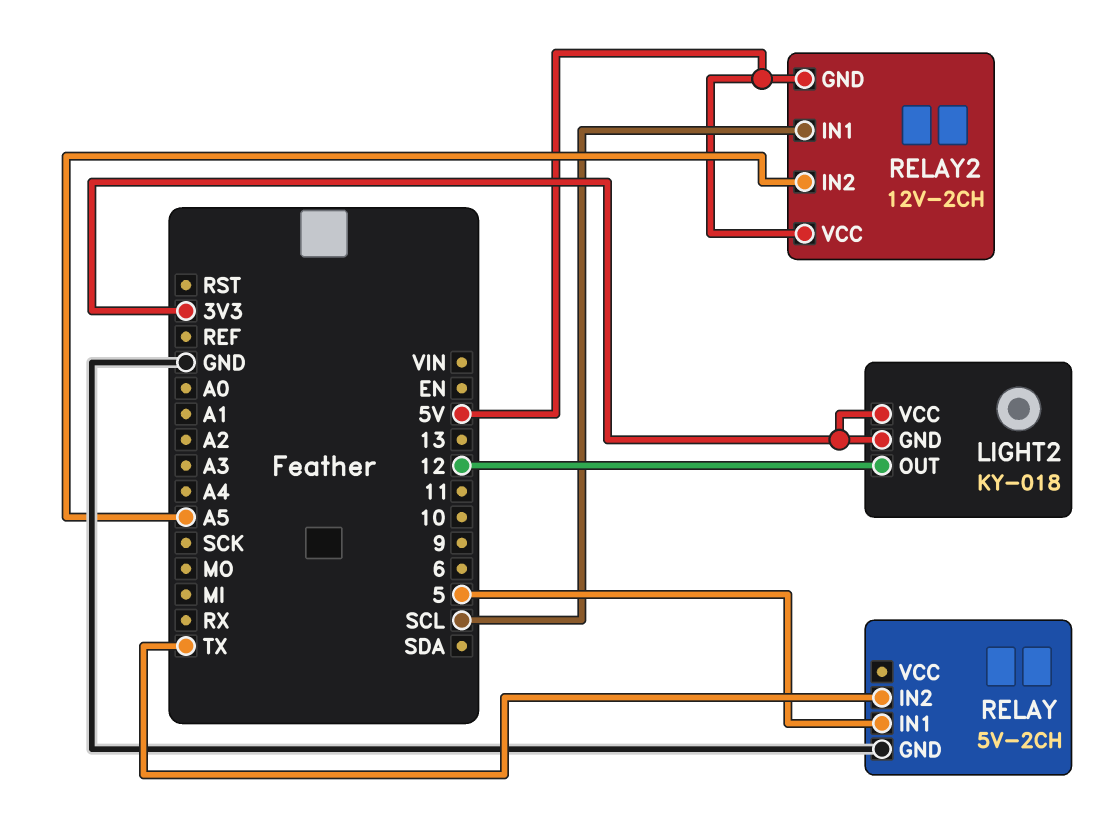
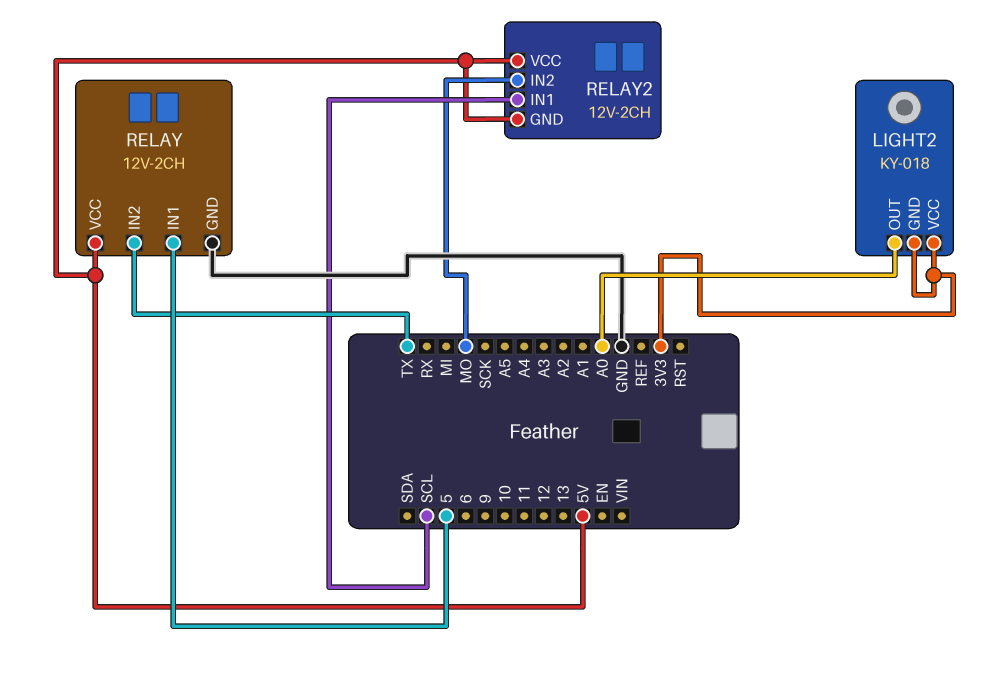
LIGHT2 pin OUT: 12 -> A0
RELAY: 5V-2CH -> 12V-2CH
RELAY pin VCC: none -> 5V
RELAY2 pin IN2: A5 -> MO

